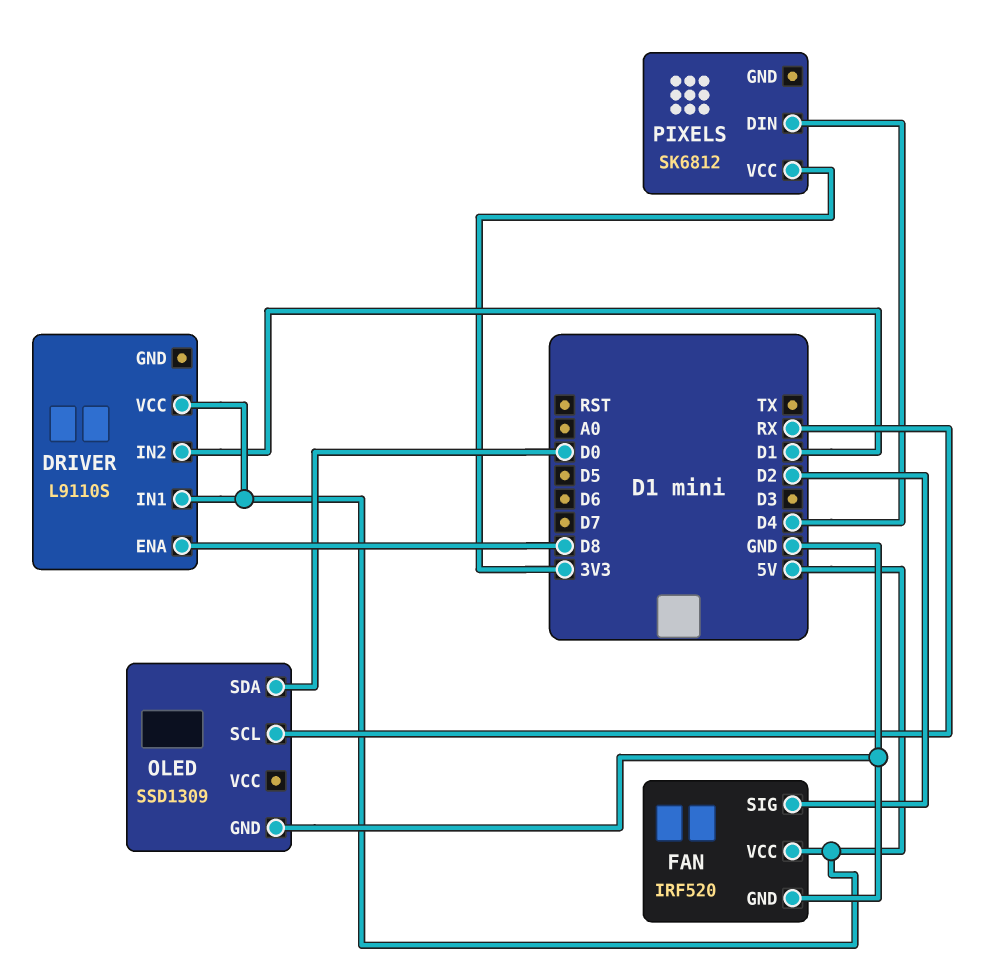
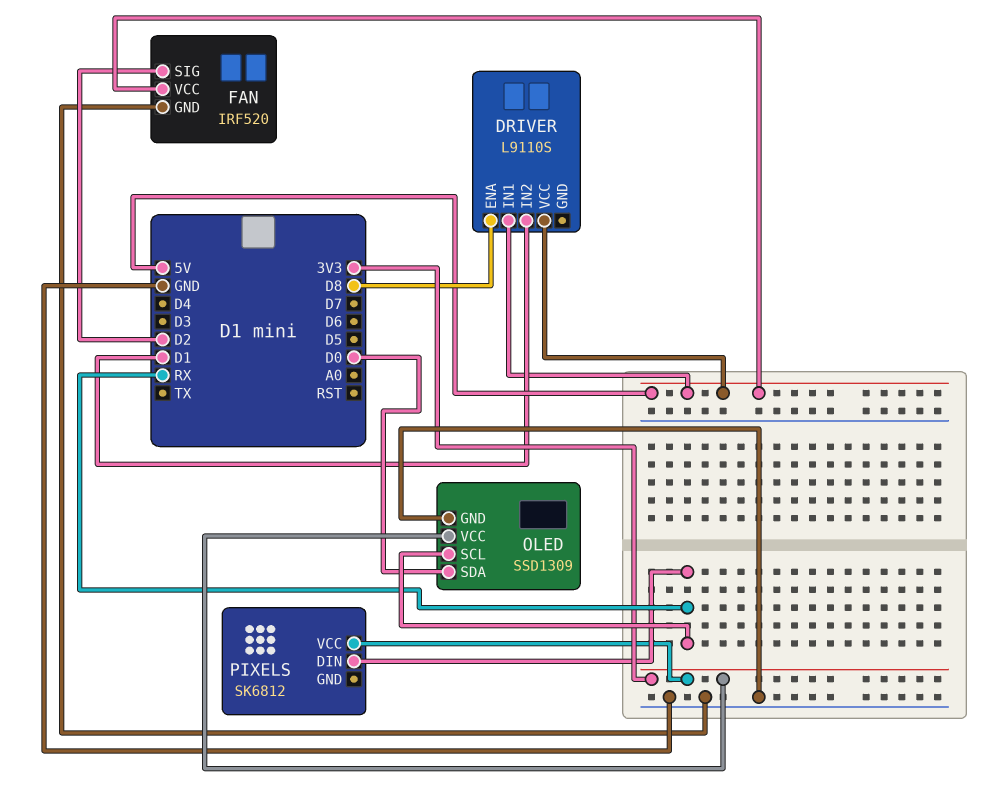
OLED pin VCC: none -> 3V3
PIXELS pin DIN: D4 -> RX

